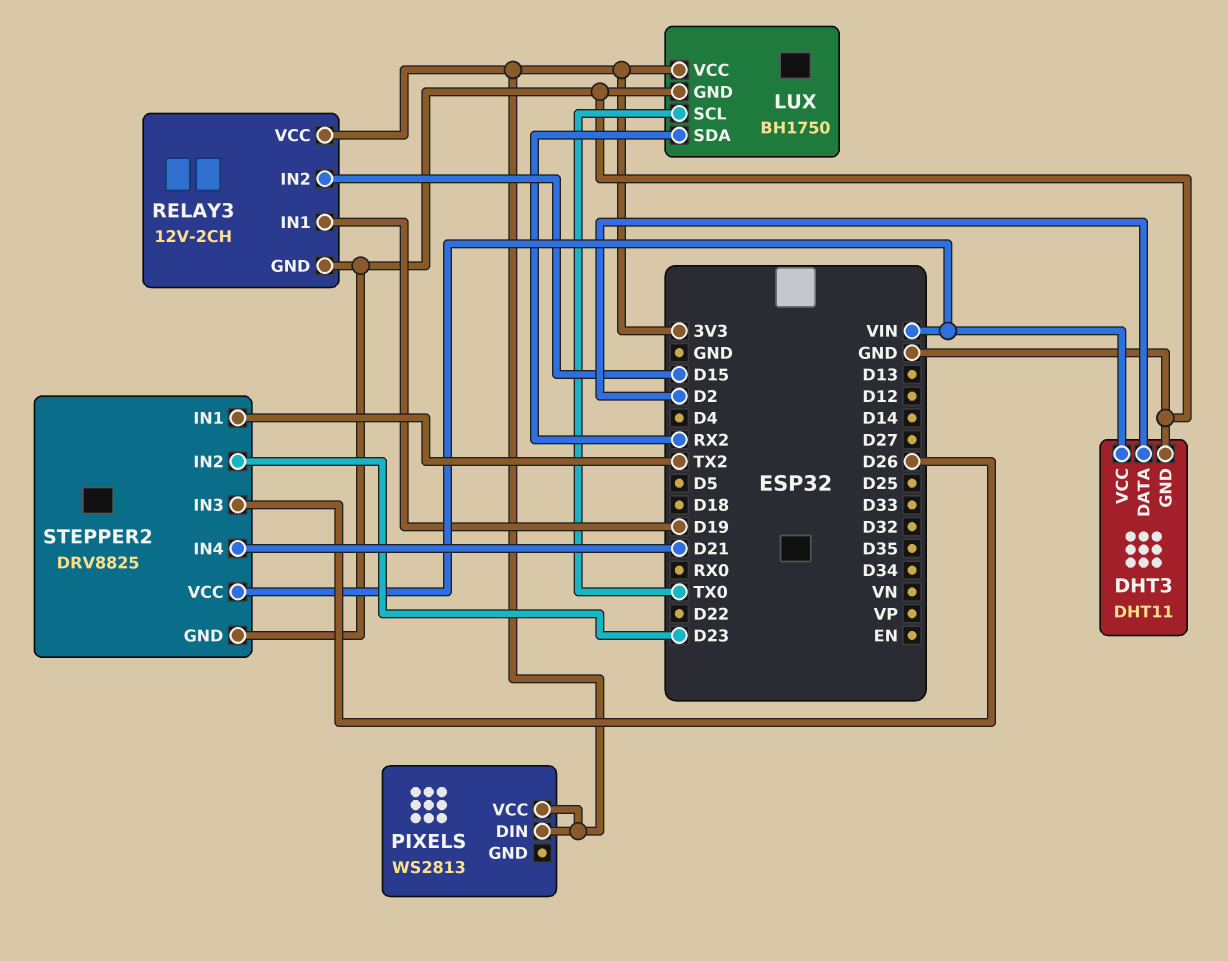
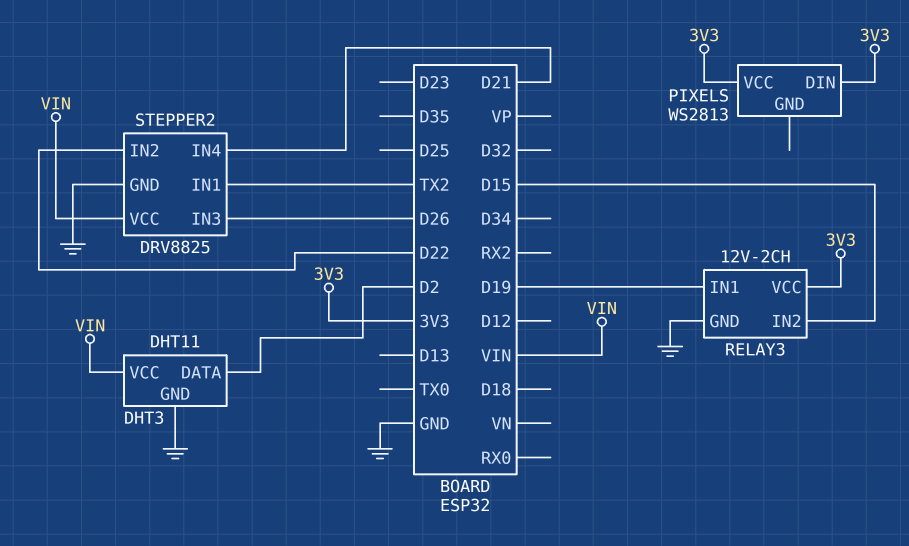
LUX: BH1750 -> none
LUX pin GND: GND -> none
LUX pin SCL: TX0 -> none
LUX pin SDA: RX2 -> none
LUX pin VCC: 3V3 -> none
STEPPER2 pin IN2: D23 -> D22

